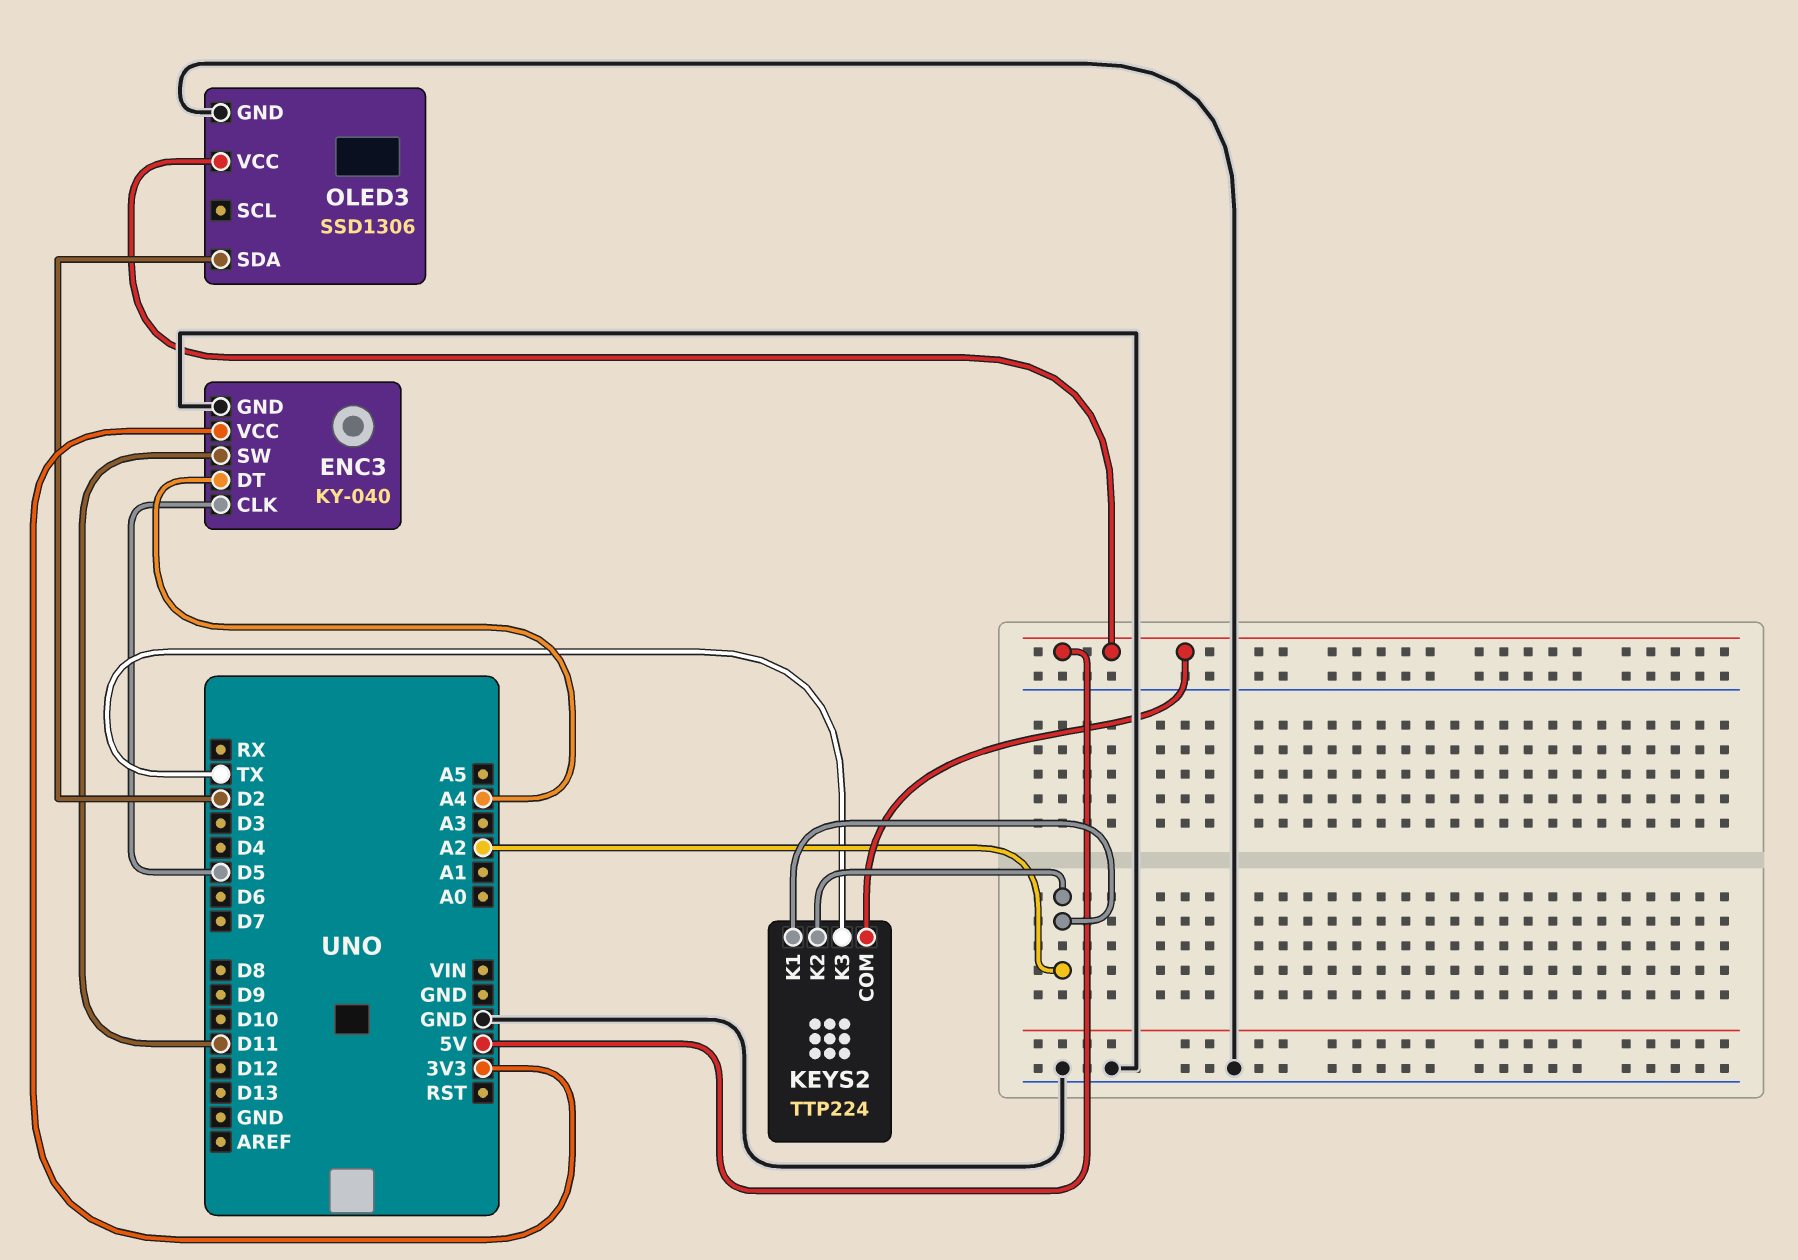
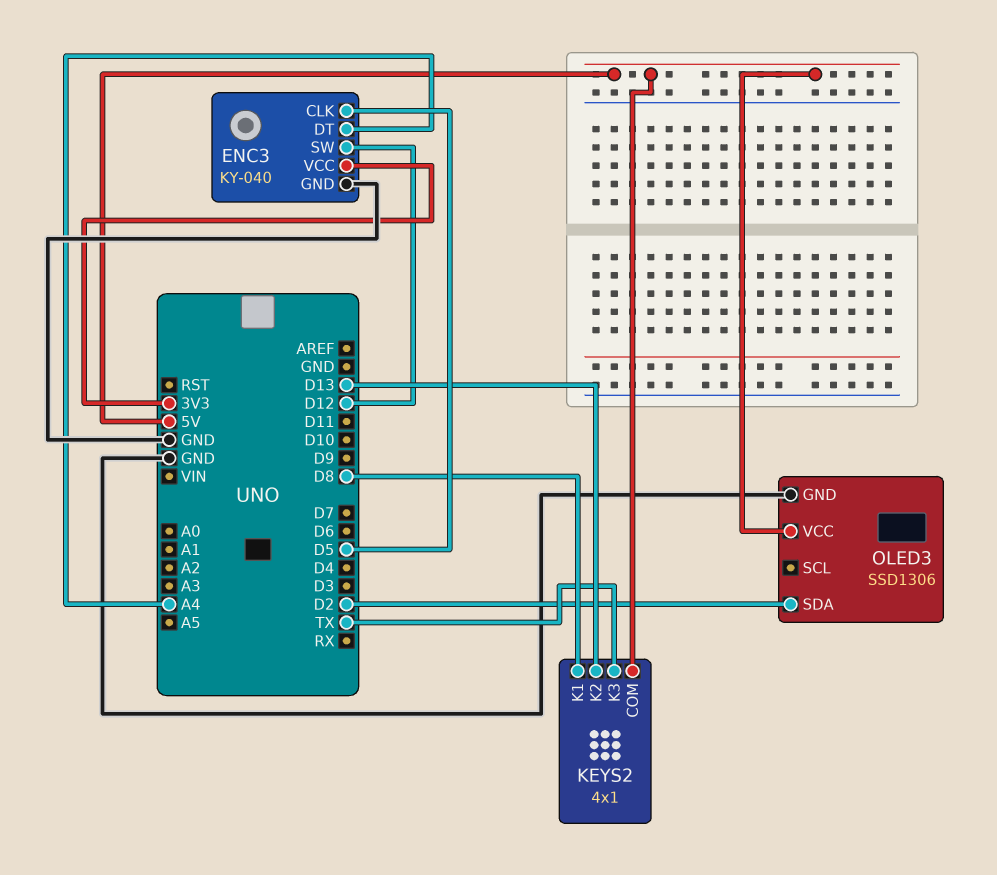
ENC3 pin SW: D11 -> D12
KEYS2: TTP224 -> 4x1
KEYS2 pin K1: A2 -> D8
KEYS2 pin K2: A2 -> D13

